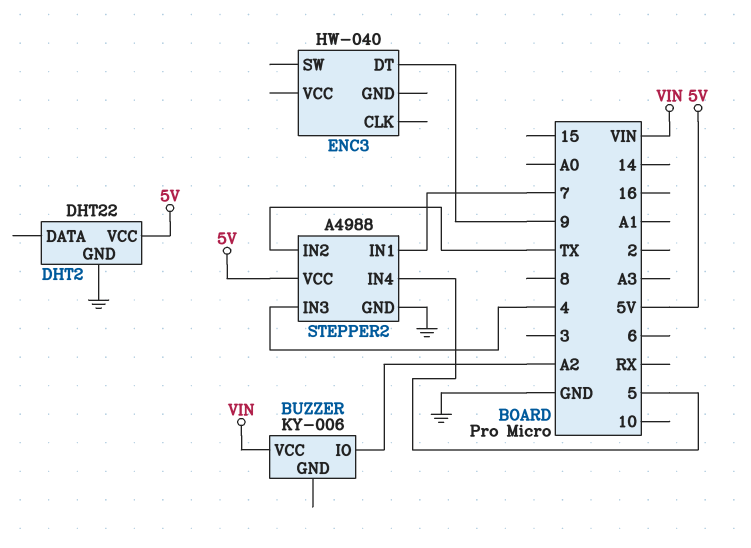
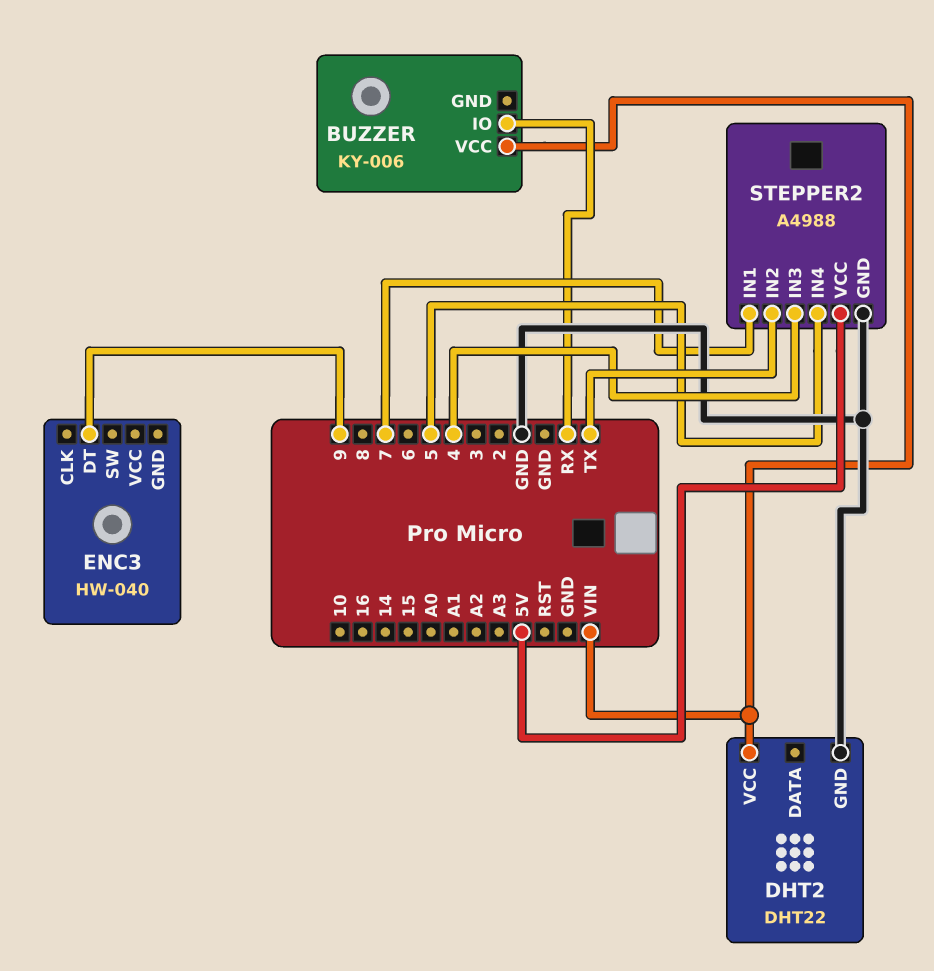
BUZZER pin IO: A2 -> RX
DHT2 pin VCC: 5V -> VIN

